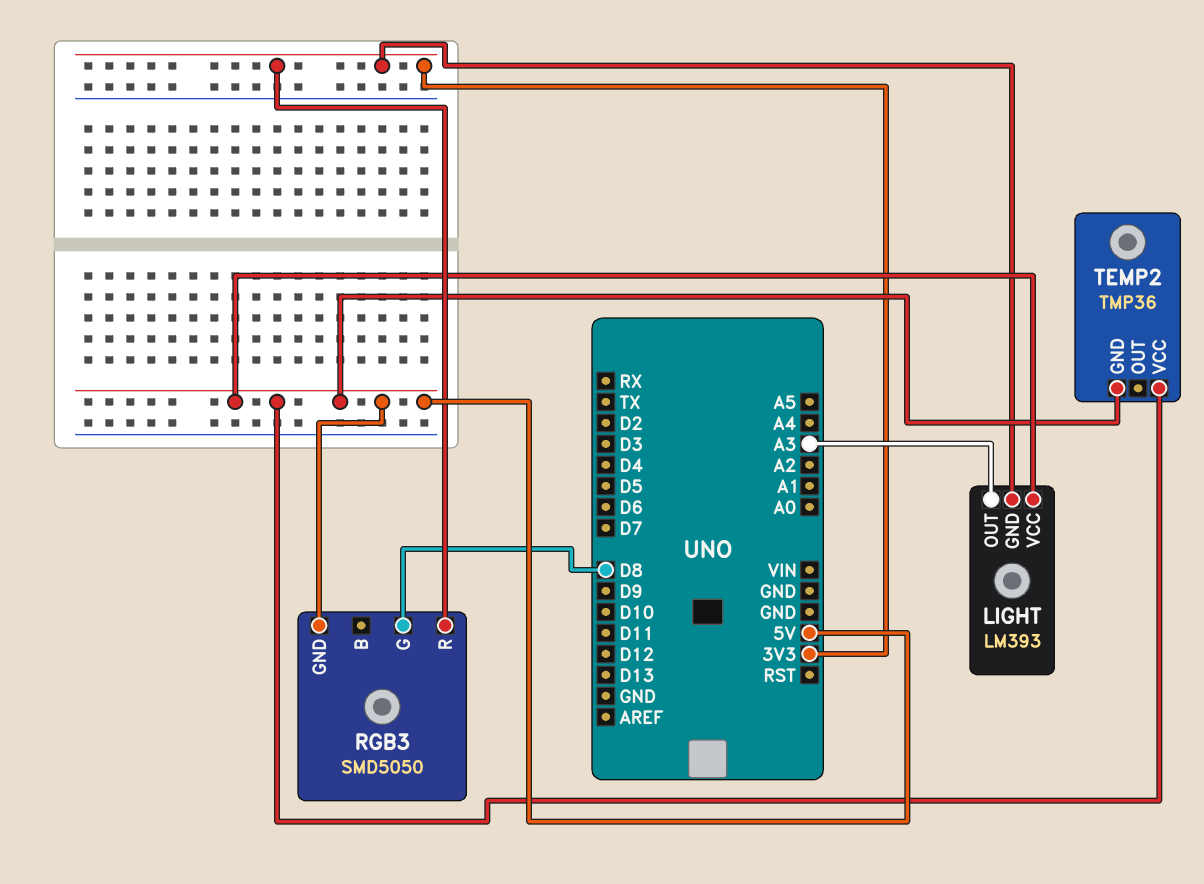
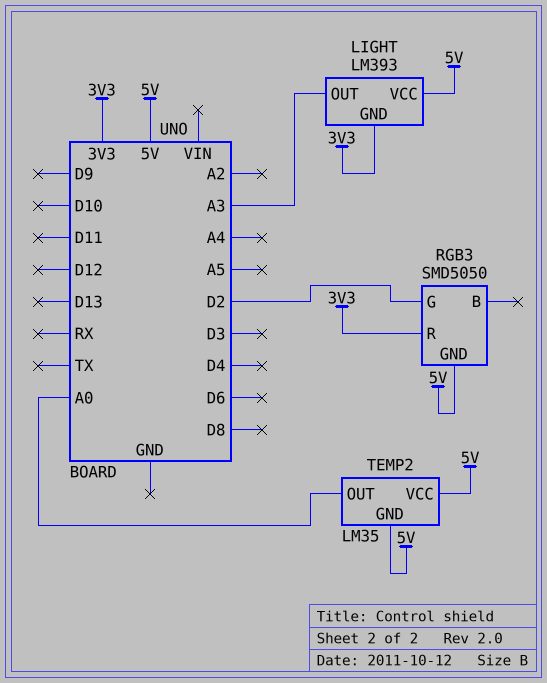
RGB3 pin G: D8 -> D2
TEMP2: TMP36 -> LM35
TEMP2 pin OUT: none -> A0

